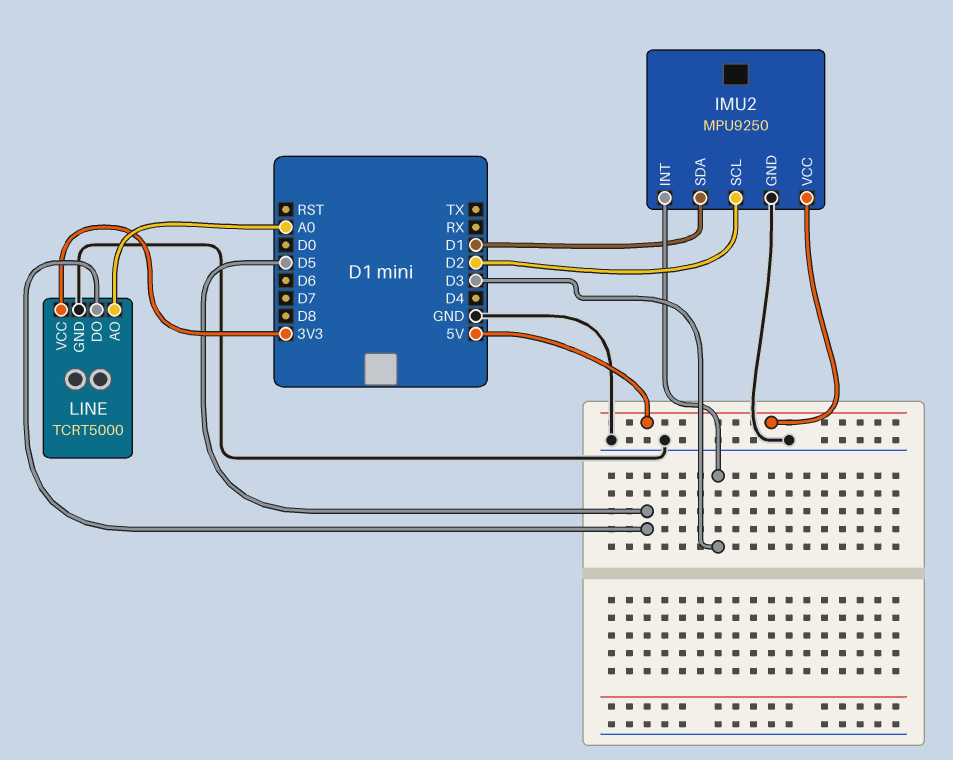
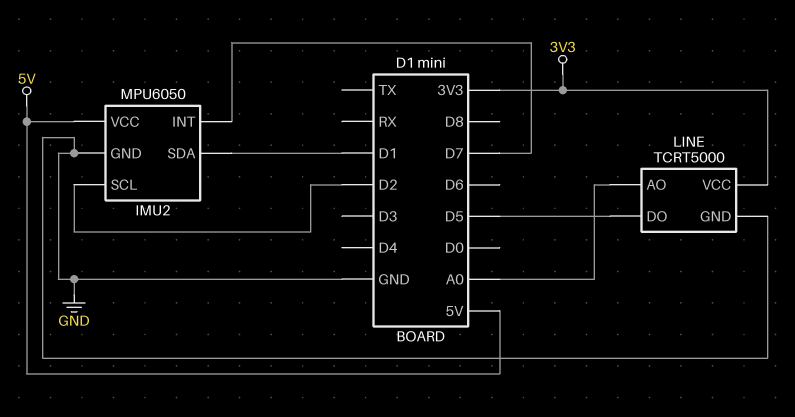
IMU2: MPU9250 -> MPU6050
IMU2 pin INT: D3 -> D7

